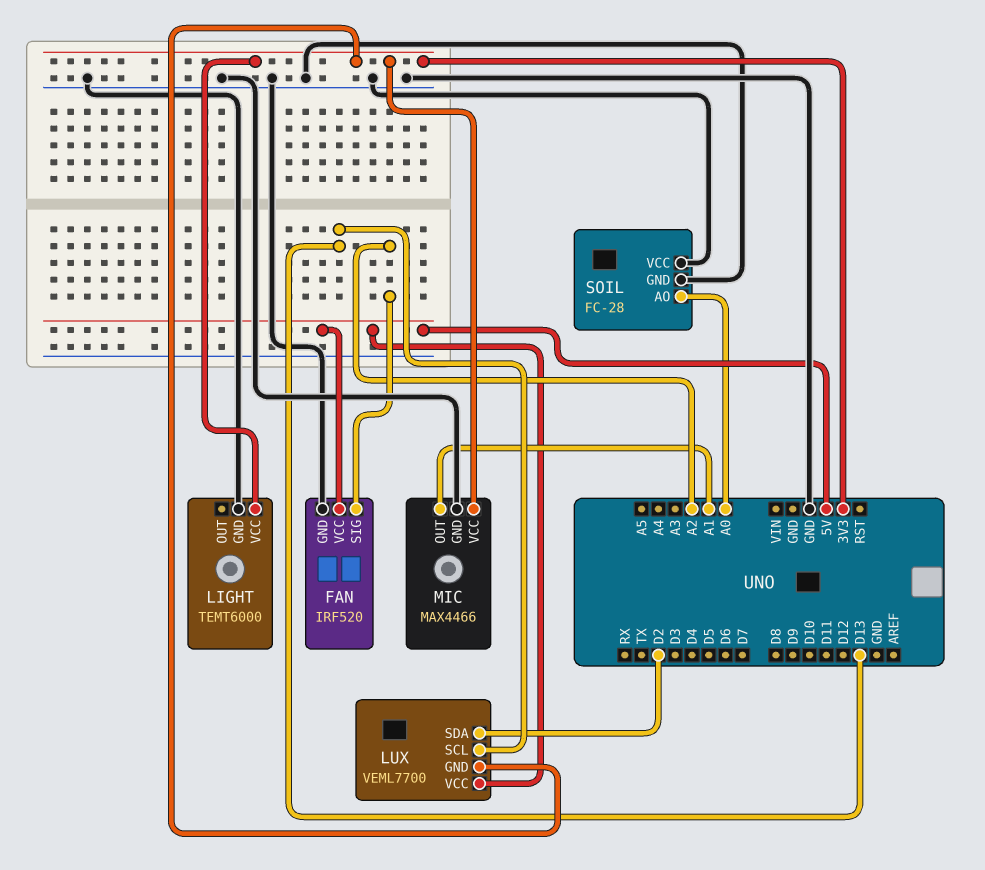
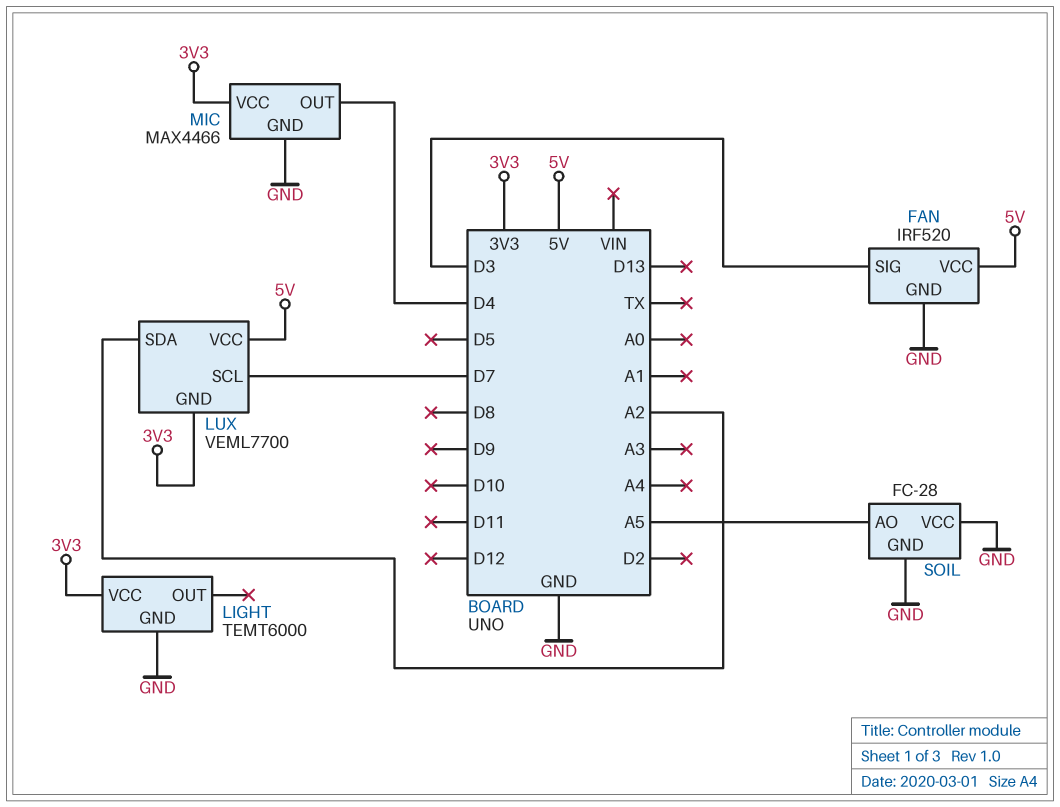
FAN pin SIG: A2 -> D3
LUX pin SCL: D13 -> D7
LUX pin SDA: D2 -> A2
MIC pin OUT: A1 -> D4
SOIL pin AO: A0 -> A5

